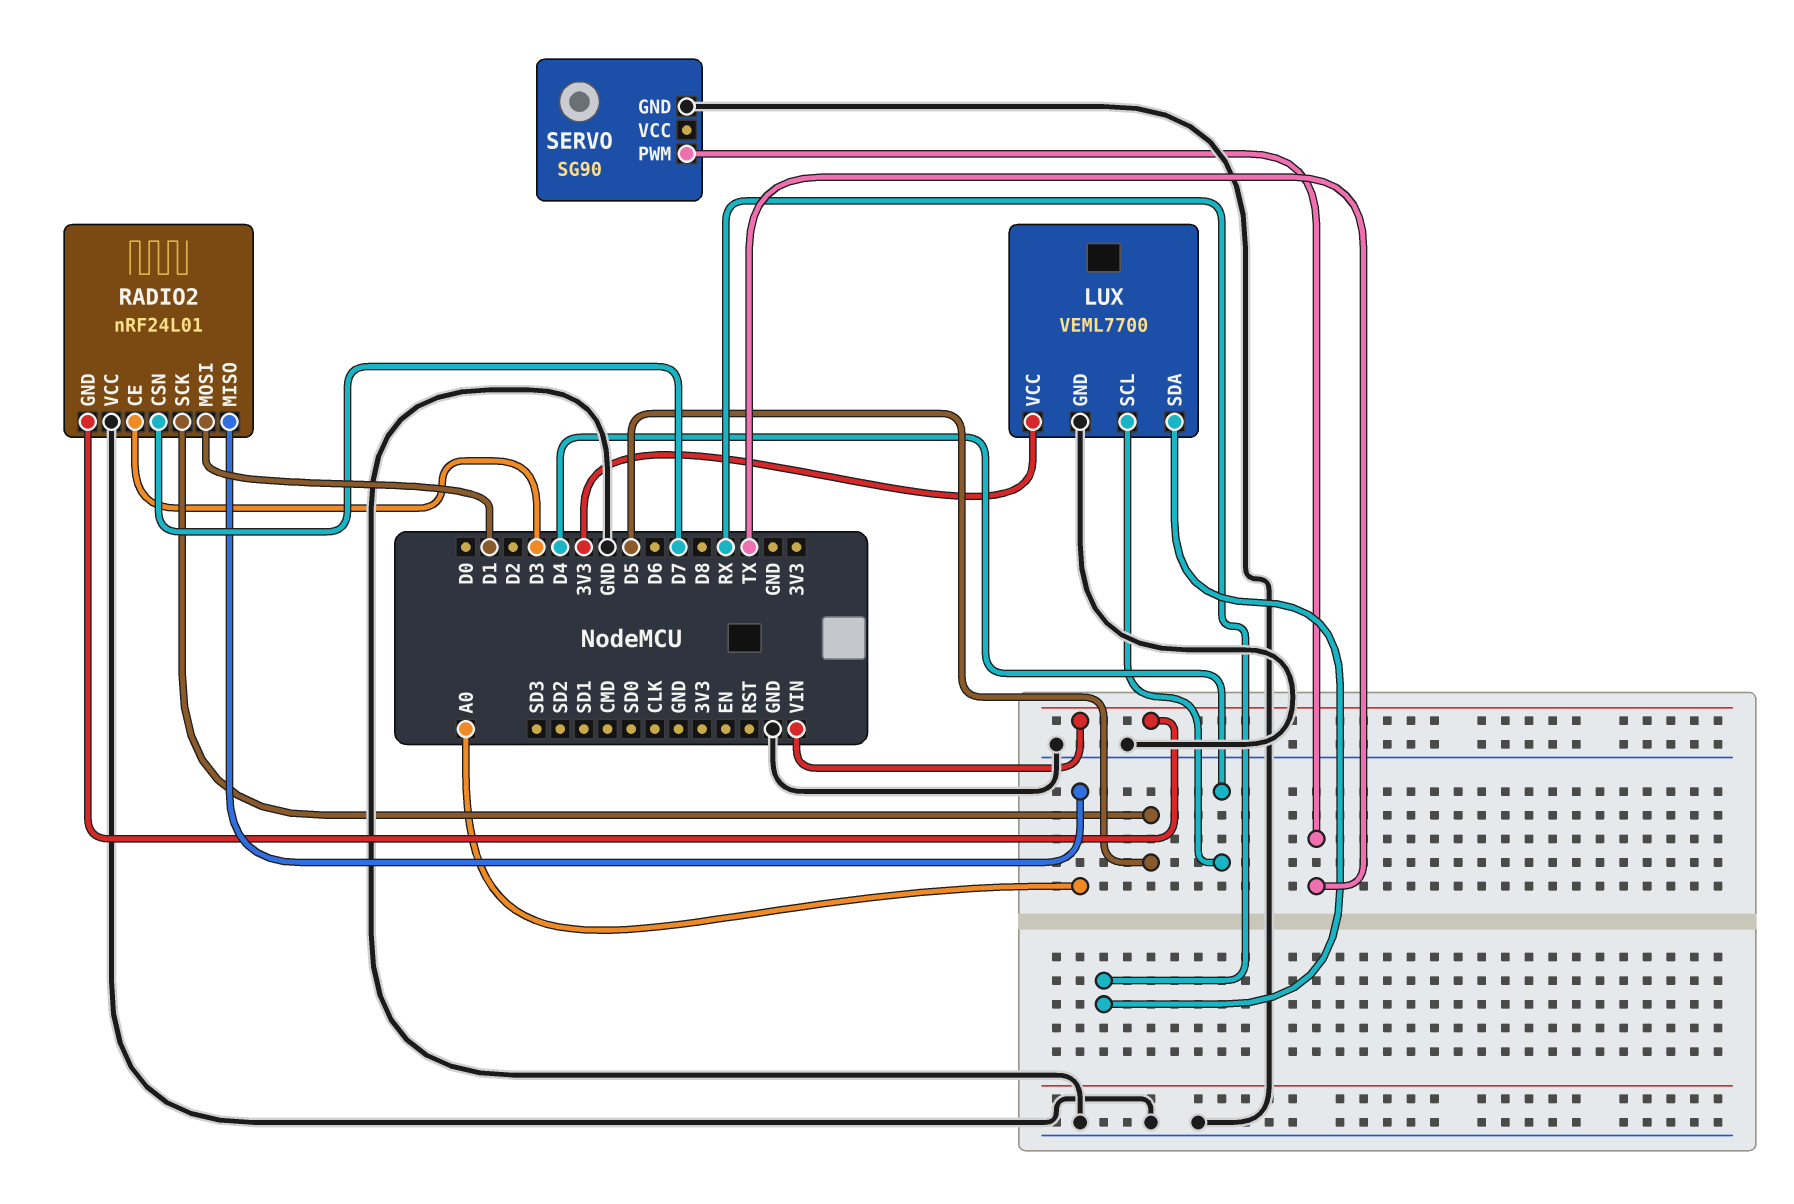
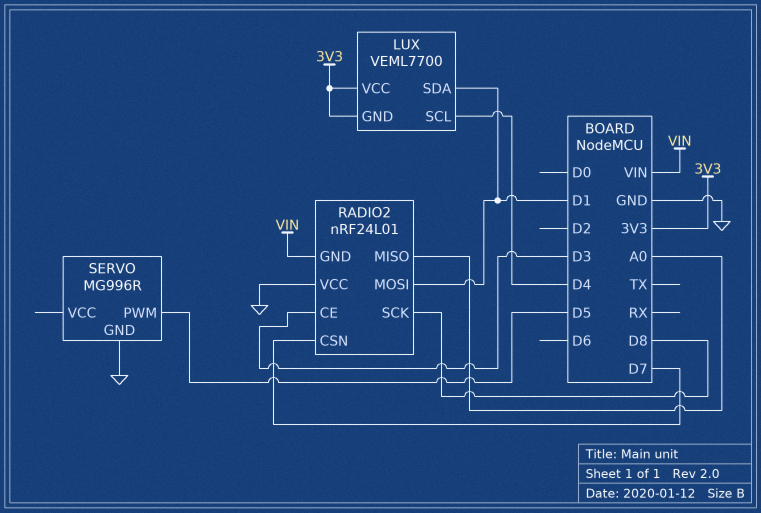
LUX pin GND: GND -> 3V3
LUX pin SDA: RX -> D1
RADIO2 pin SCK: D5 -> D8
SERVO: SG90 -> MG996R
SERVO pin PWM: TX -> D5

